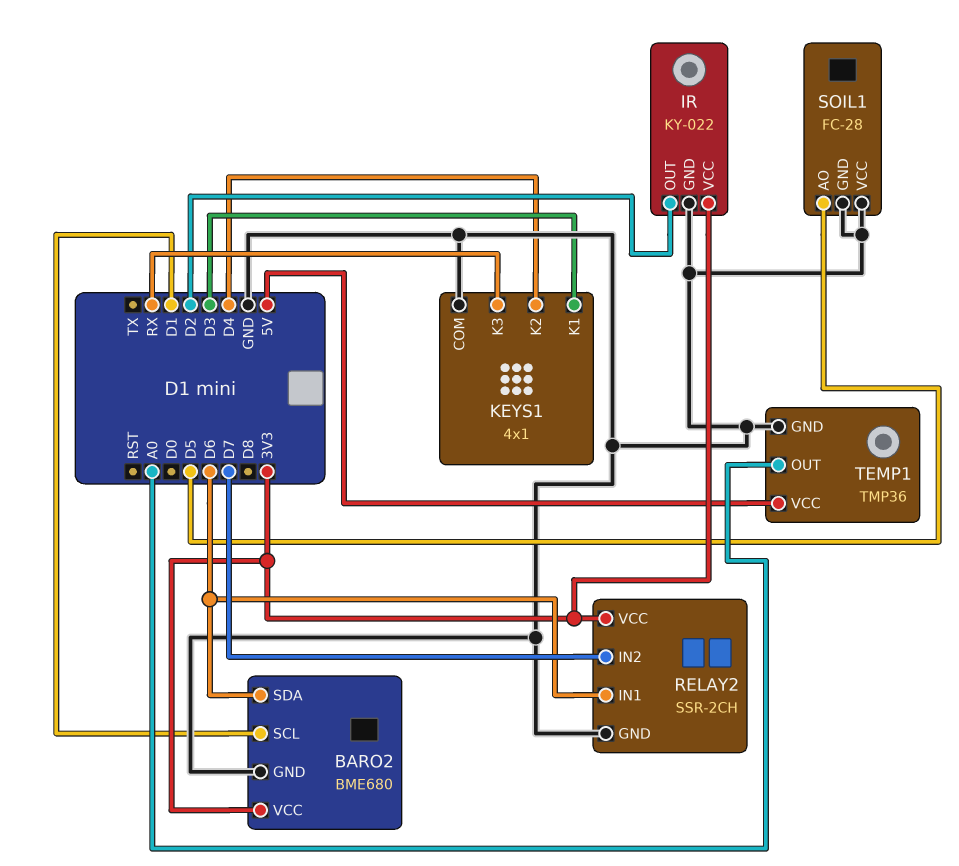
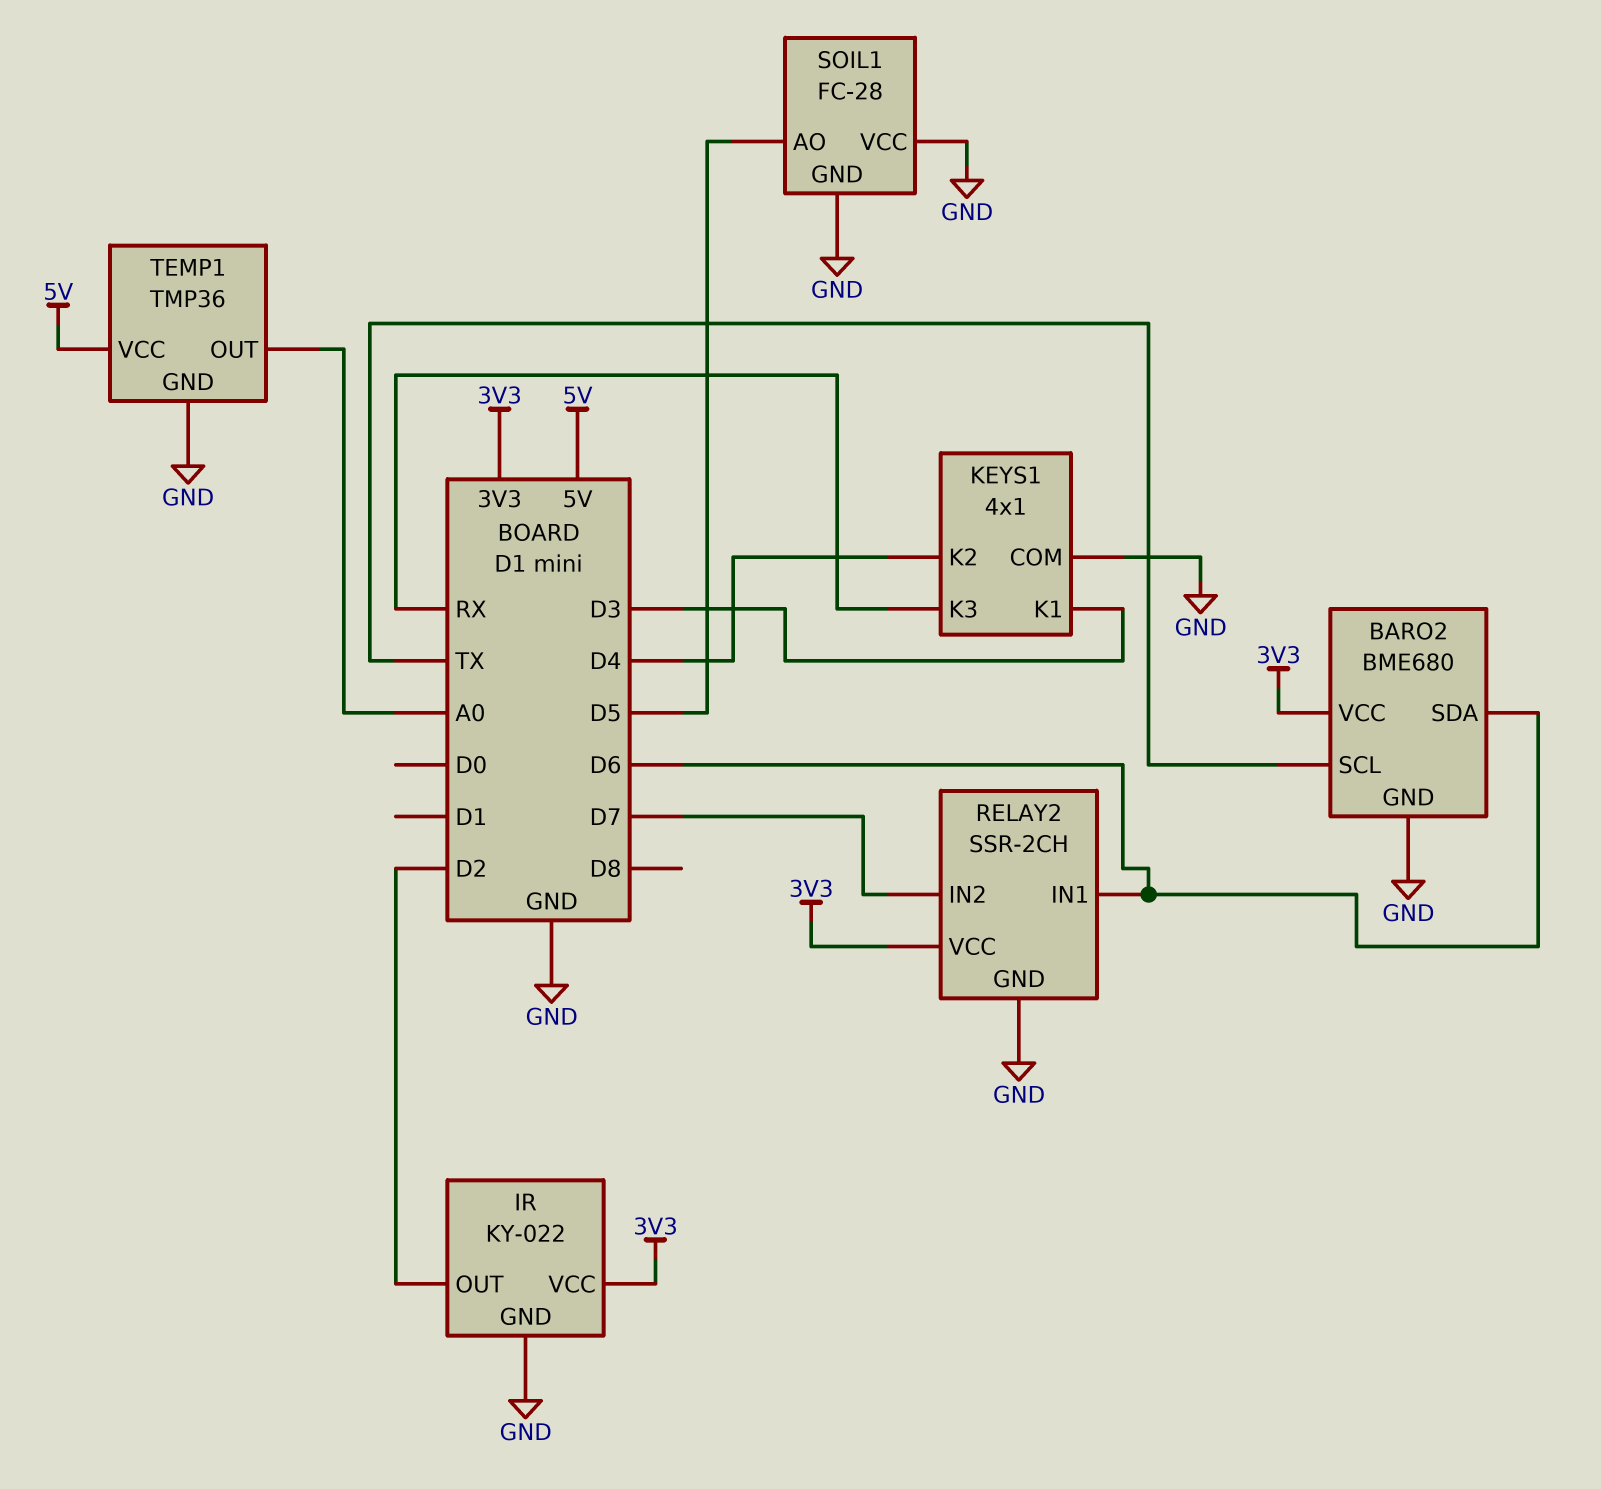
BARO2 pin SCL: D1 -> TX

